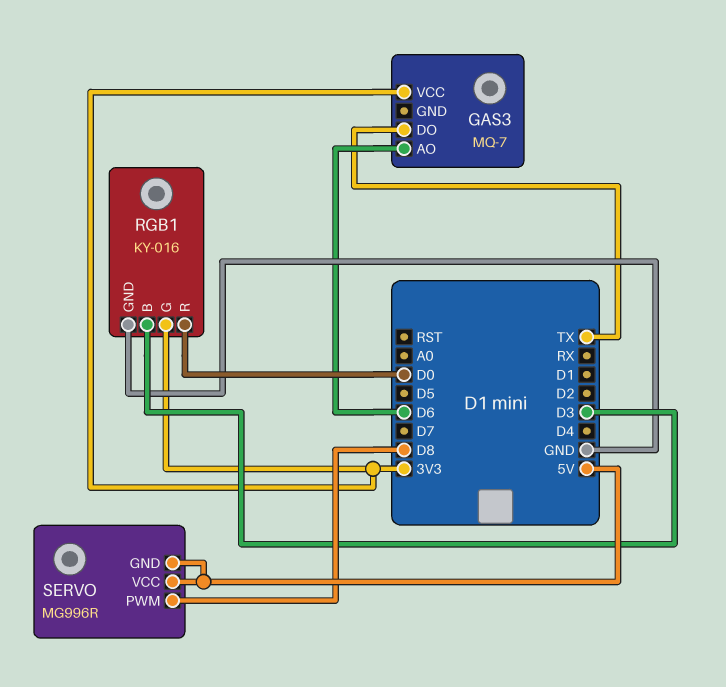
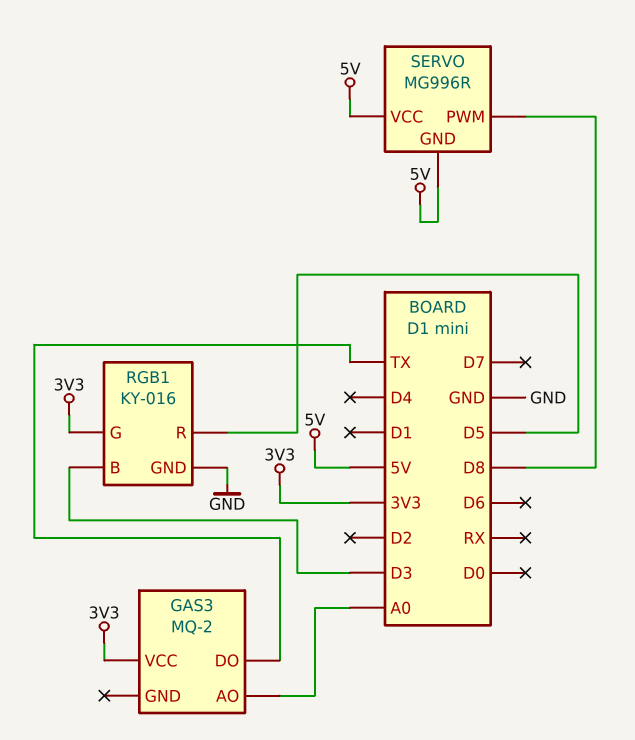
GAS3: MQ-7 -> MQ-2
GAS3 pin AO: D6 -> A0
RGB1 pin R: D0 -> D5

